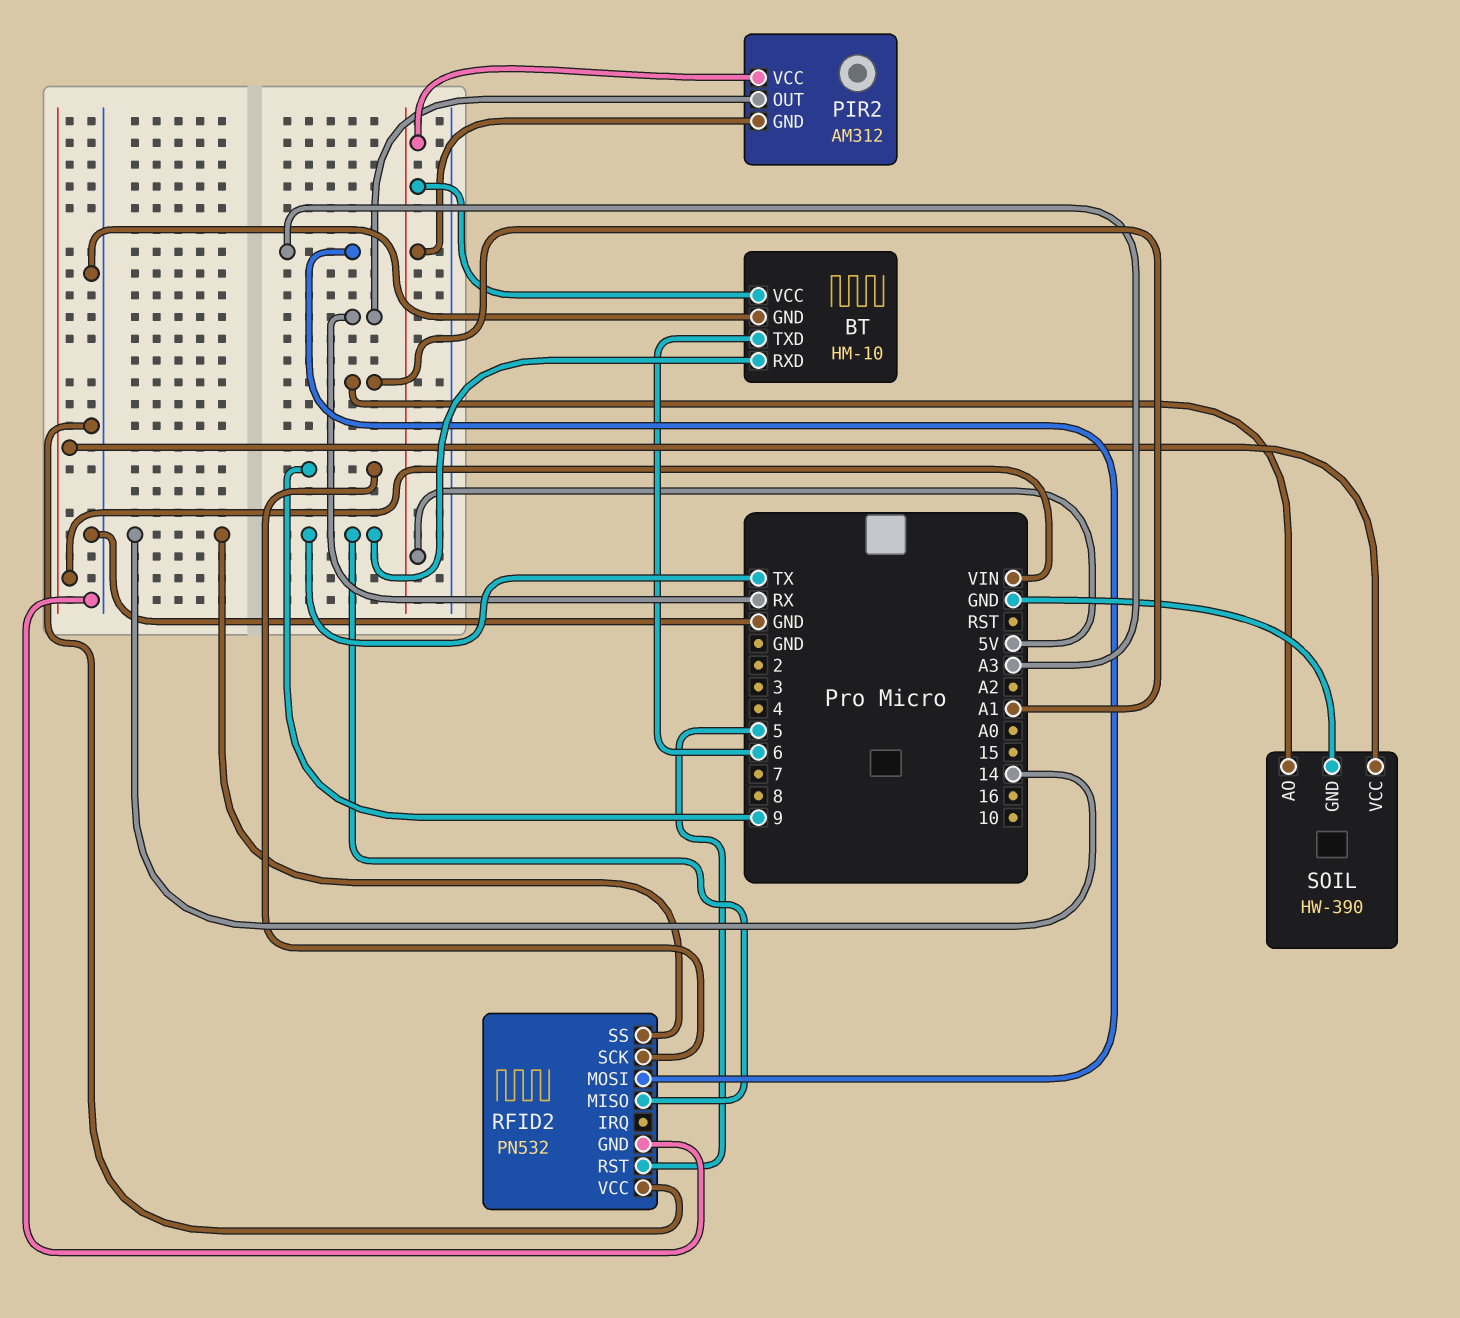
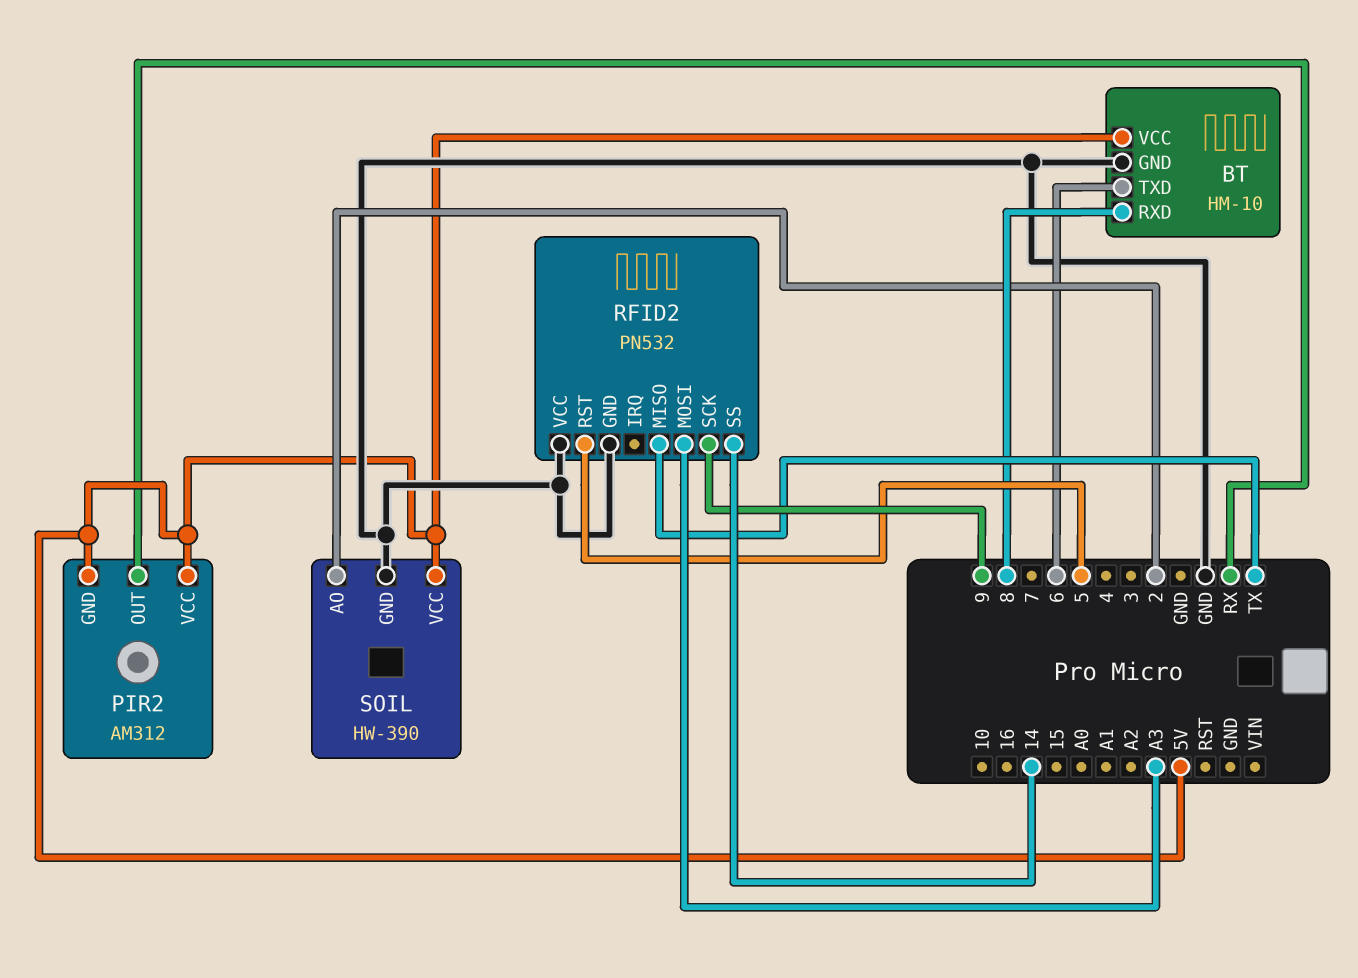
BT pin RXD: TX -> 8
SOIL pin AO: A1 -> 2
SOIL pin VCC: VIN -> 5V

